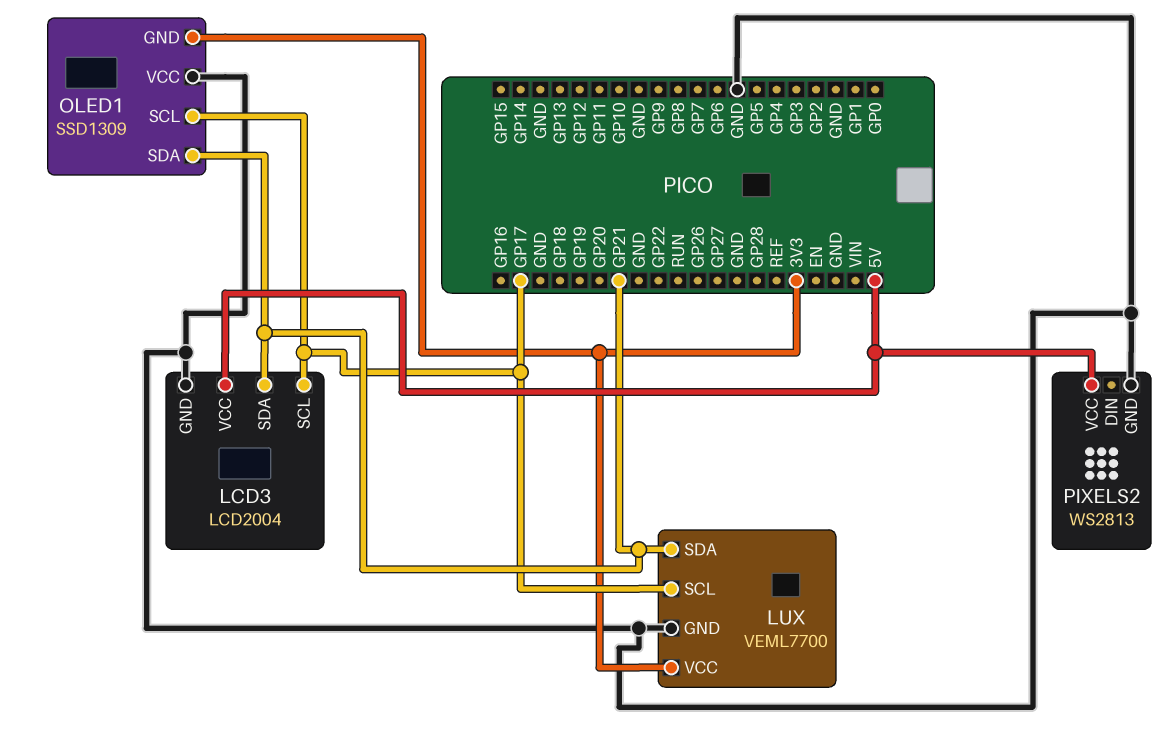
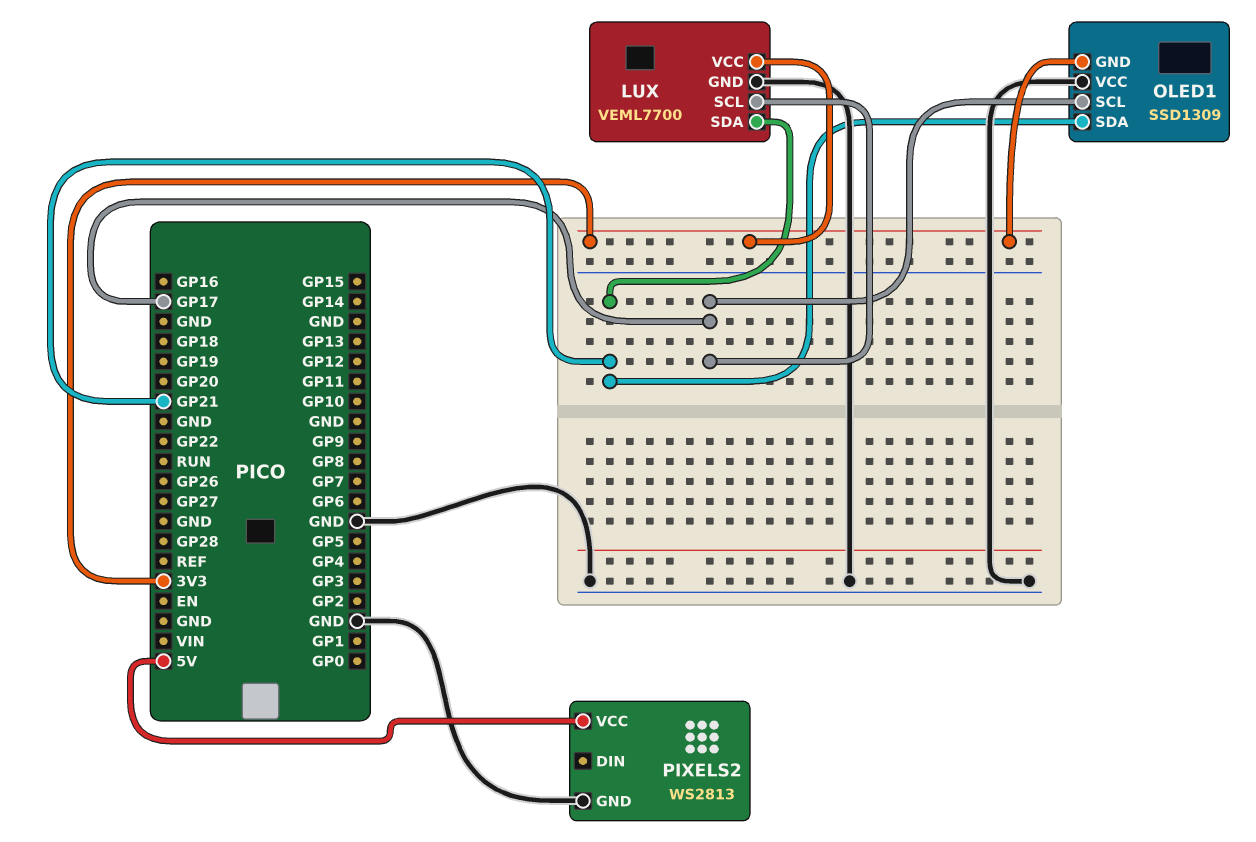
LCD3: LCD2004 -> none
LCD3 pin GND: GND -> none
LCD3 pin SCL: GP17 -> none
LCD3 pin SDA: GP21 -> none
LCD3 pin VCC: 5V -> none

